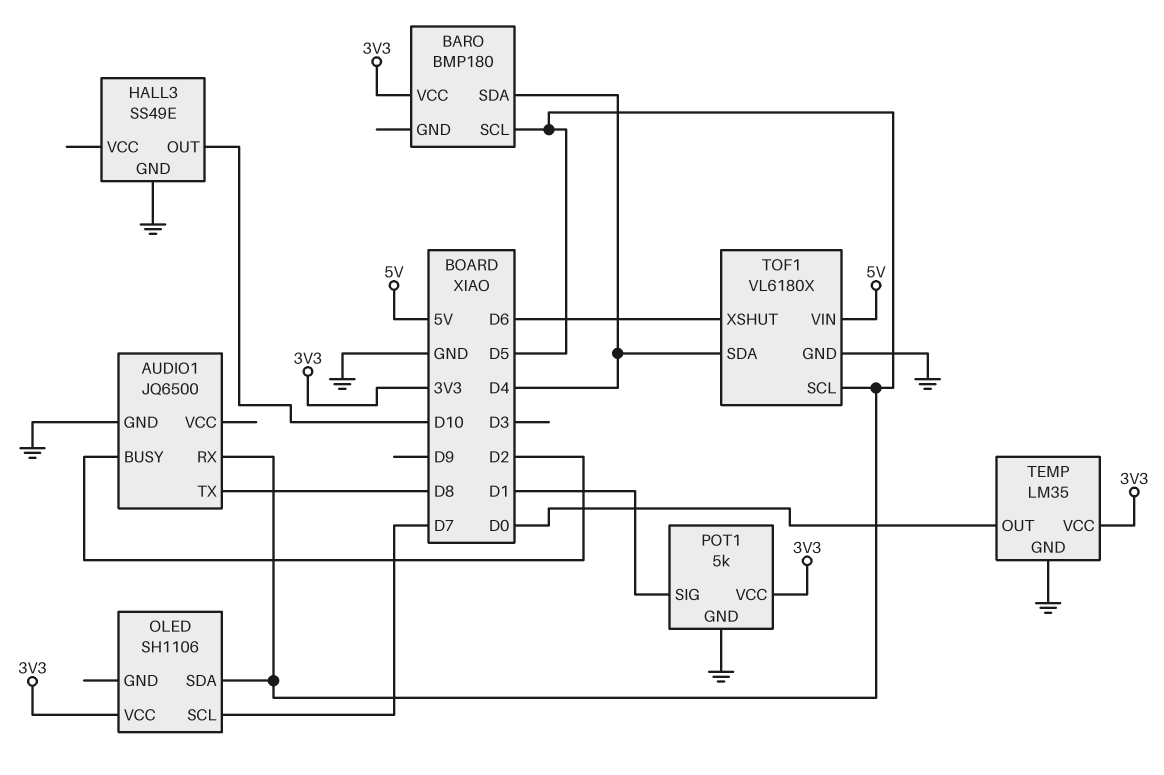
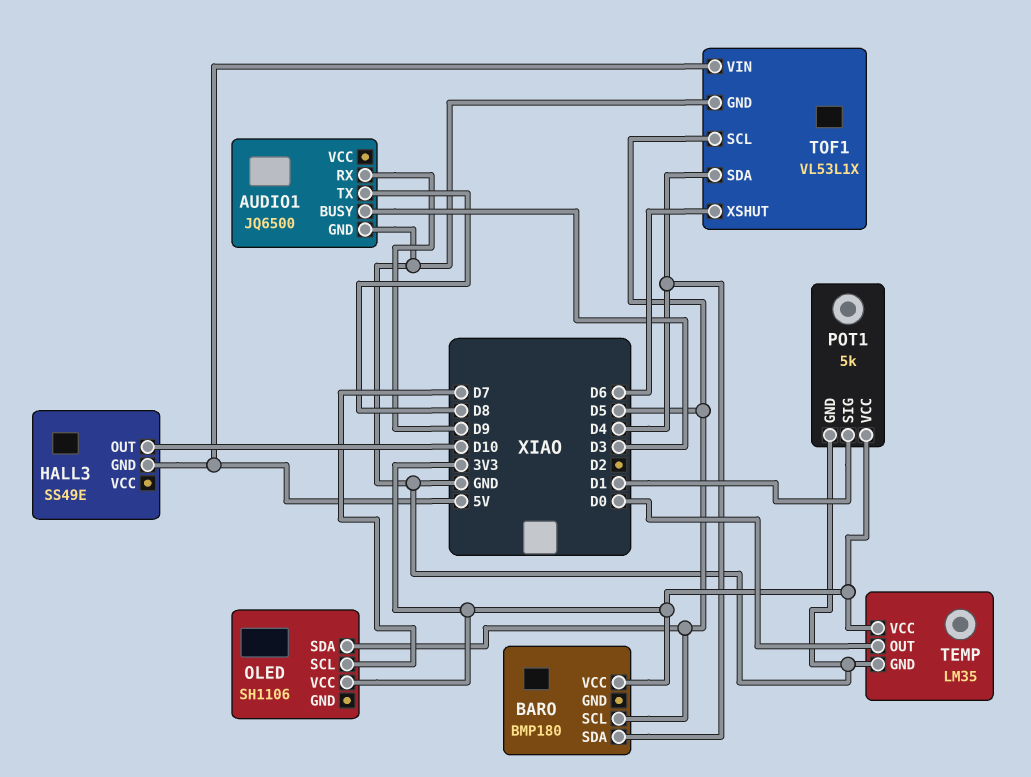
AUDIO1 pin BUSY: D2 -> D3
AUDIO1 pin RX: D5 -> D9
HALL3 pin GND: GND -> 5V
TOF1: VL6180X -> VL53L1X

